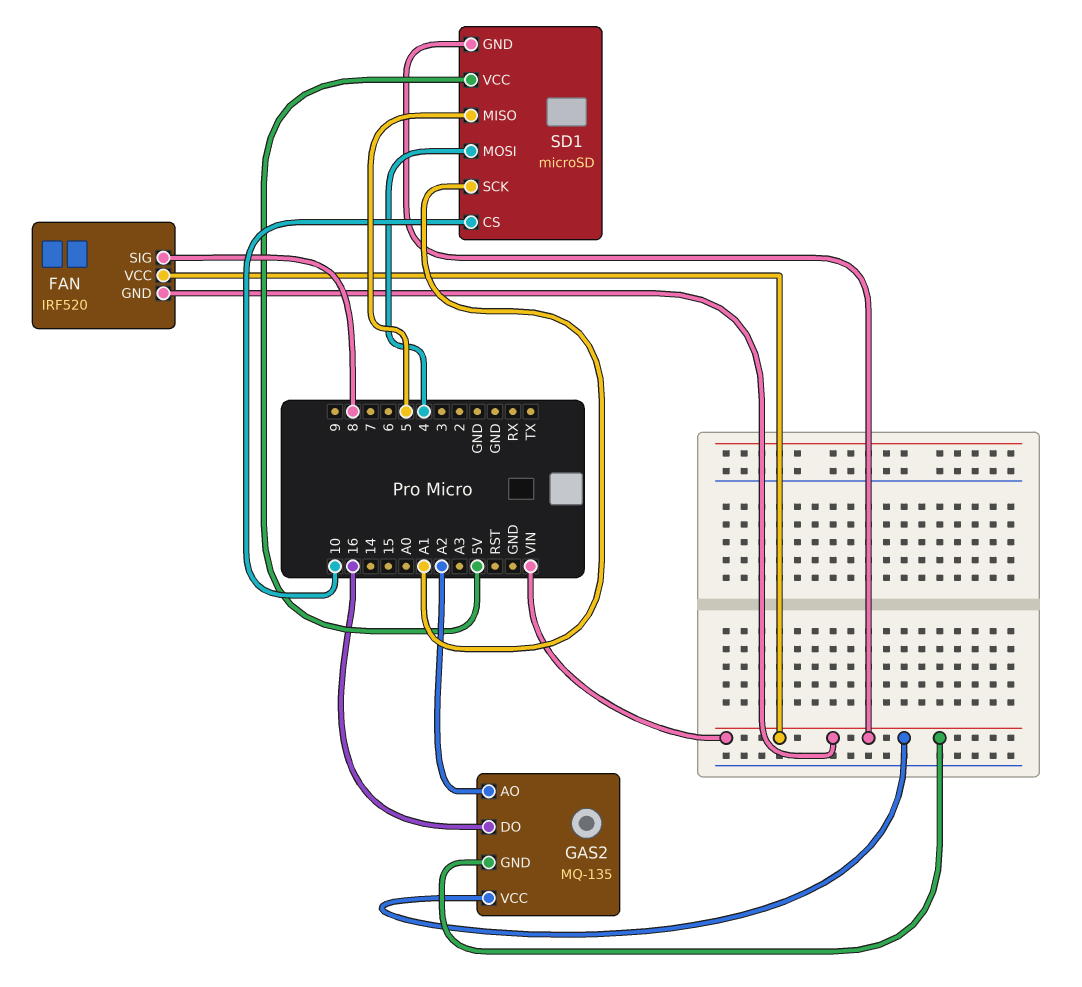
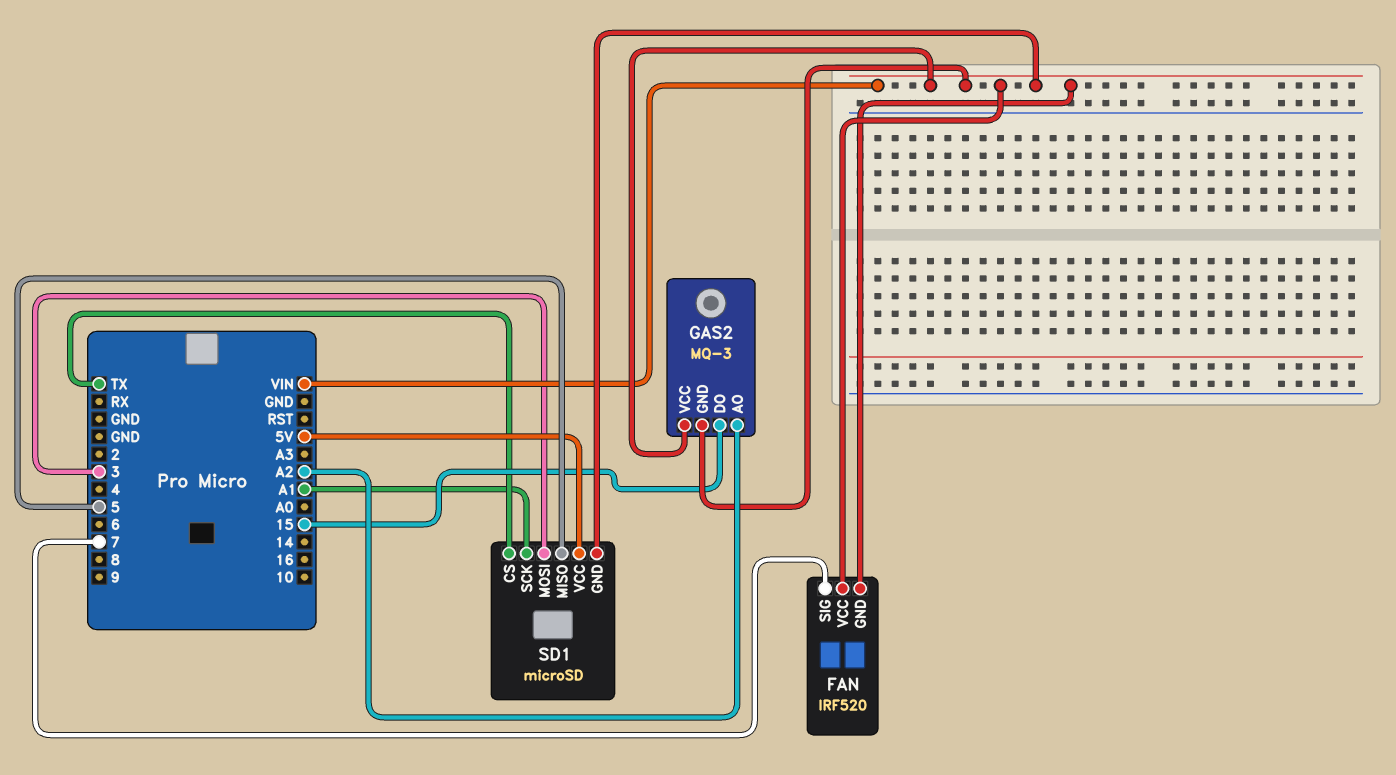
FAN pin SIG: 8 -> 7
GAS2: MQ-135 -> MQ-3
GAS2 pin DO: 16 -> 15
SD1 pin CS: 10 -> TX
SD1 pin MOSI: 4 -> 3

